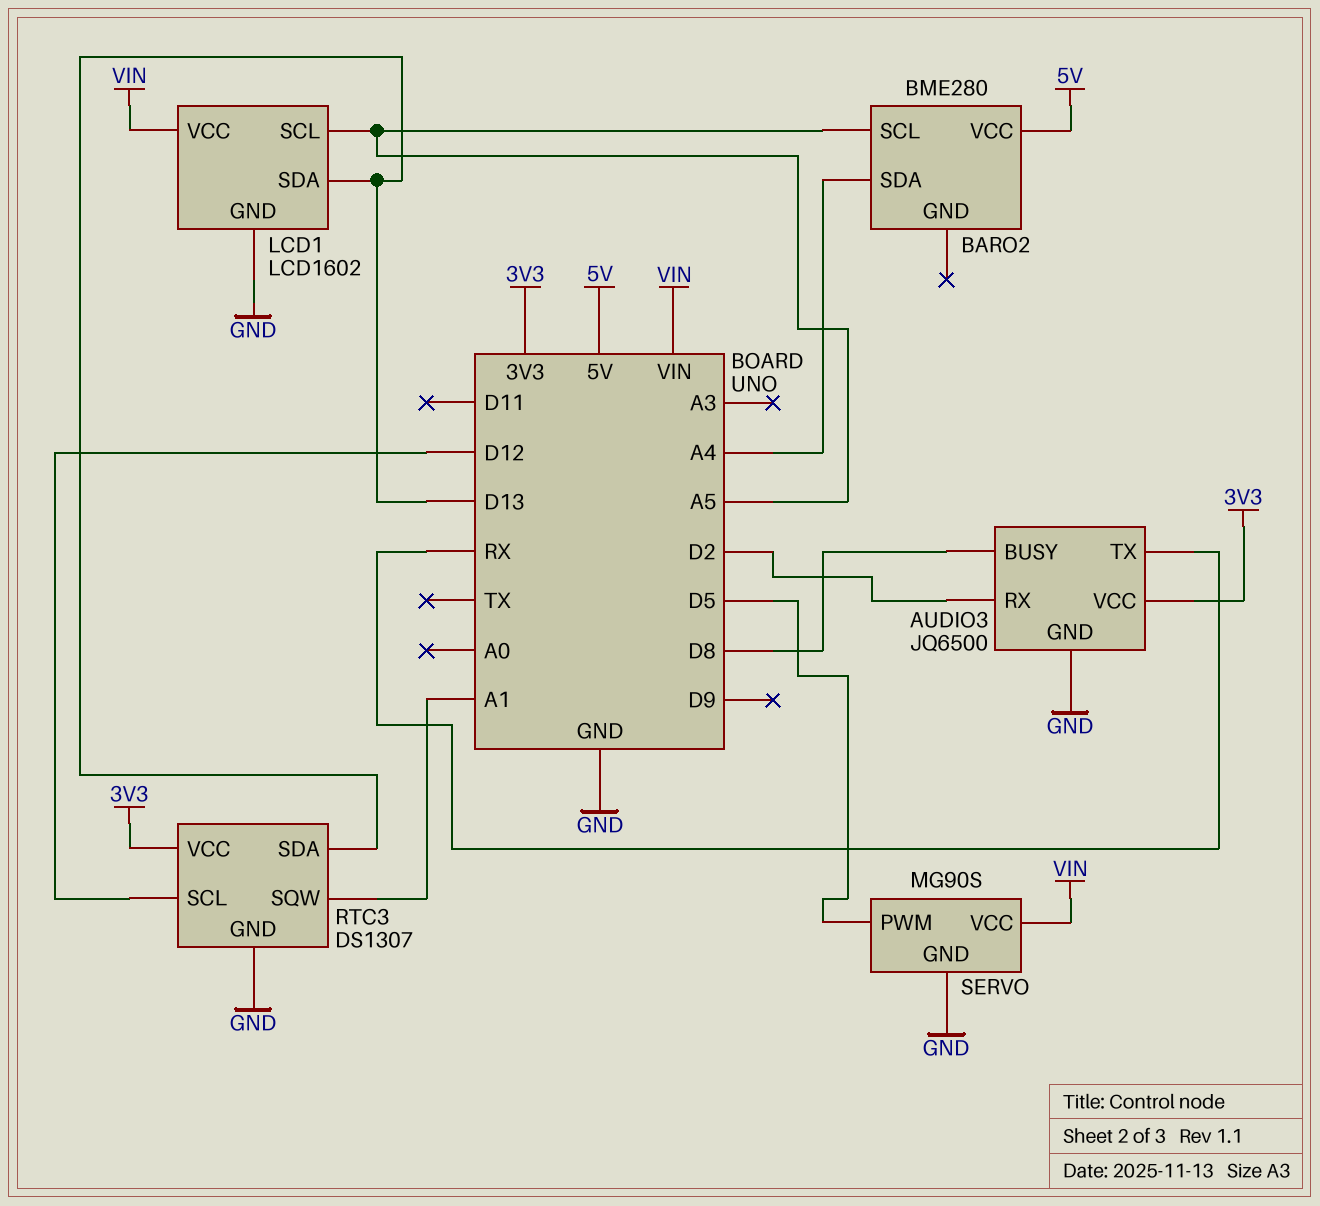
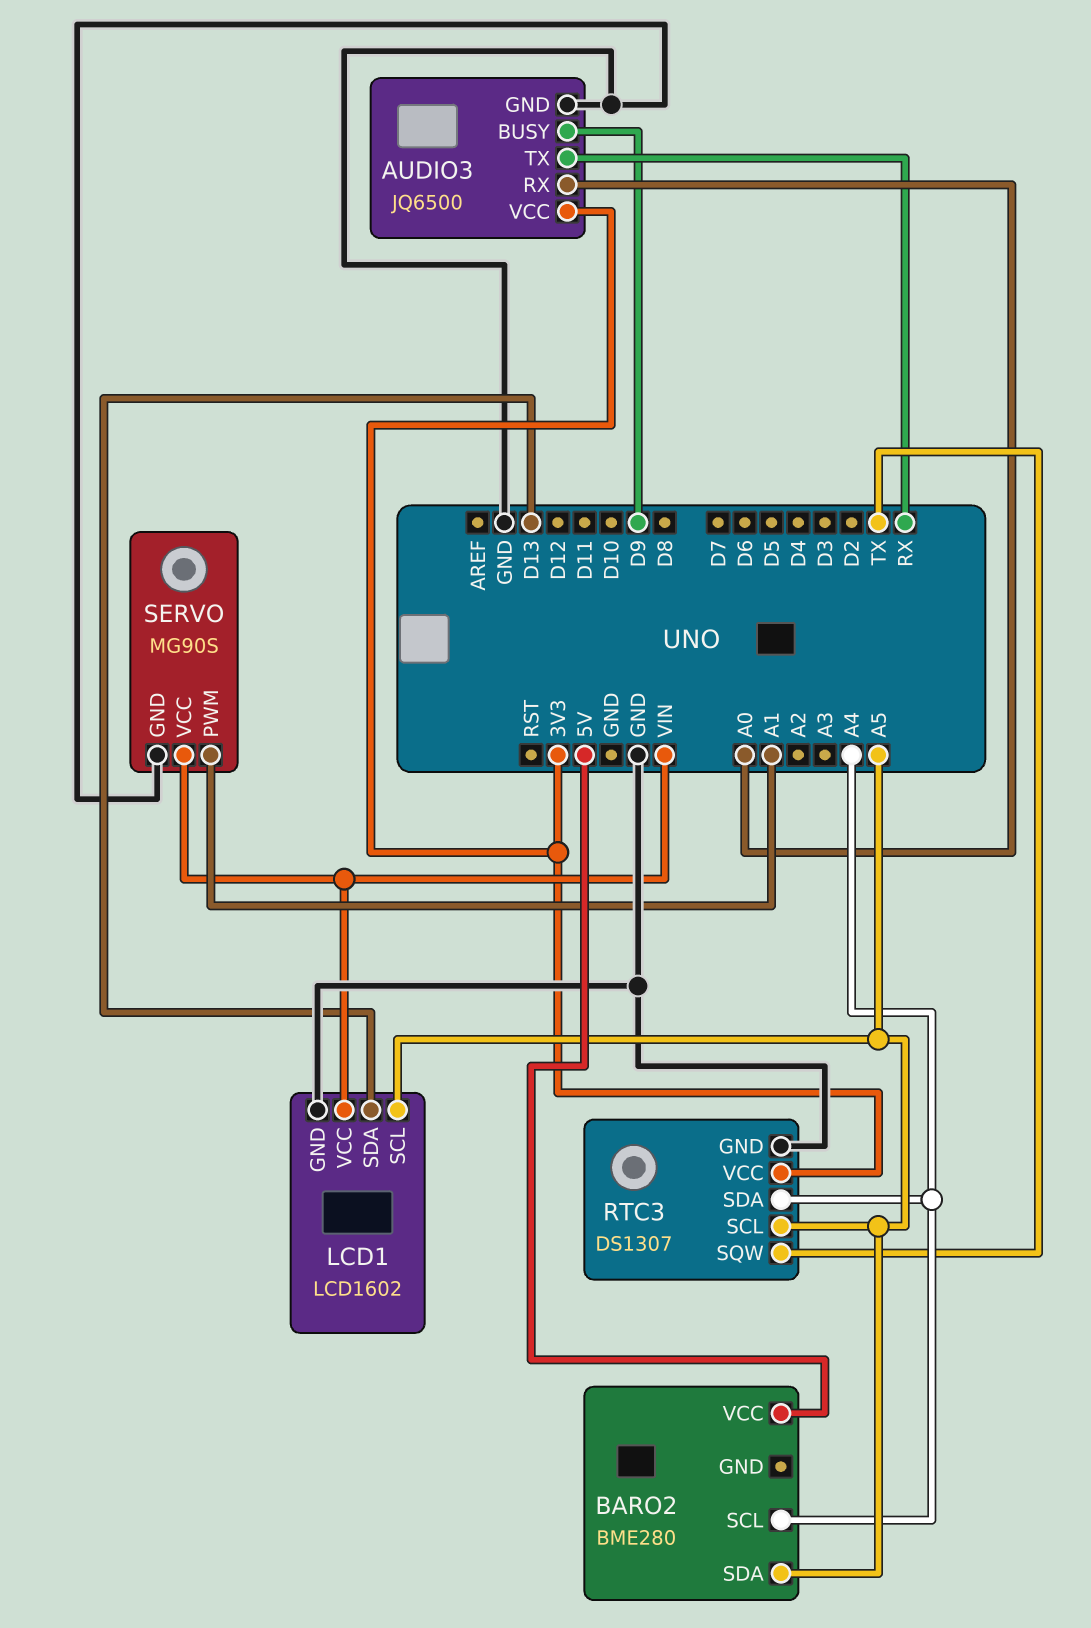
AUDIO3 pin BUSY: D8 -> D9
AUDIO3 pin RX: D2 -> A0
BARO2 pin SCL: A5 -> A4
BARO2 pin SDA: A4 -> A5
RTC3 pin SCL: D12 -> A5
RTC3 pin SDA: D13 -> A4
RTC3 pin SQW: A1 -> TX
SERVO pin PWM: D5 -> A1

